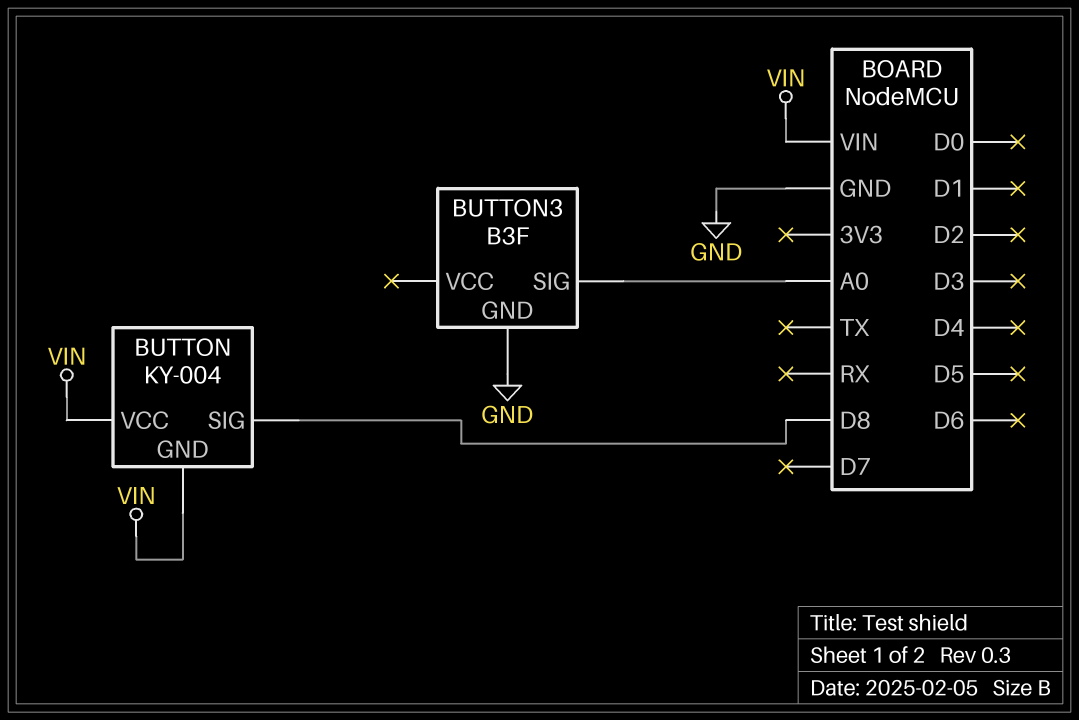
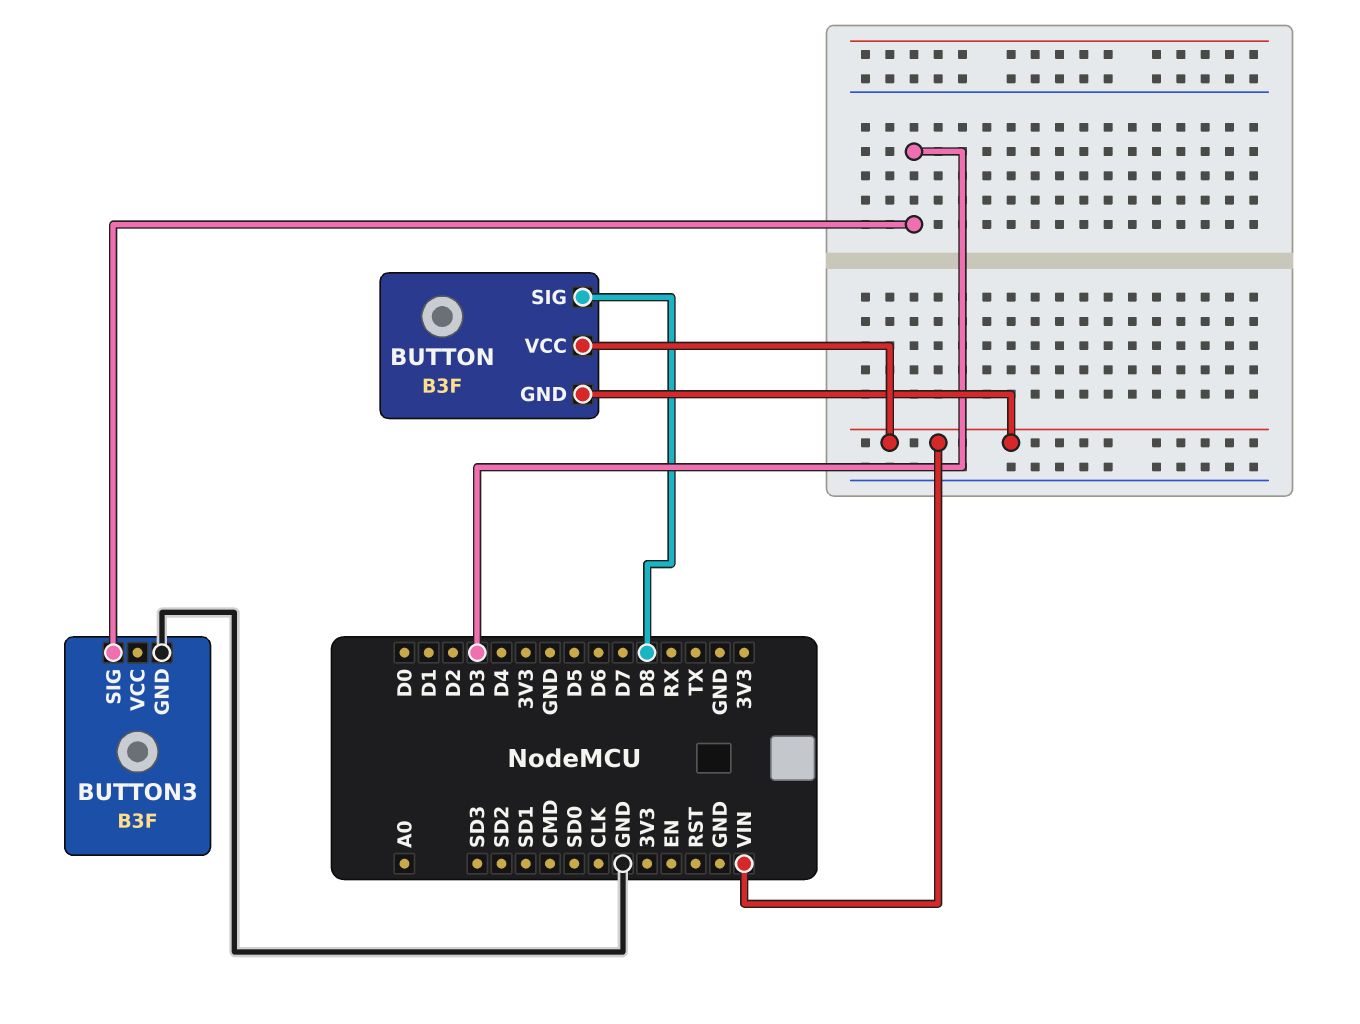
BUTTON: KY-004 -> B3F
BUTTON3 pin SIG: A0 -> D3

